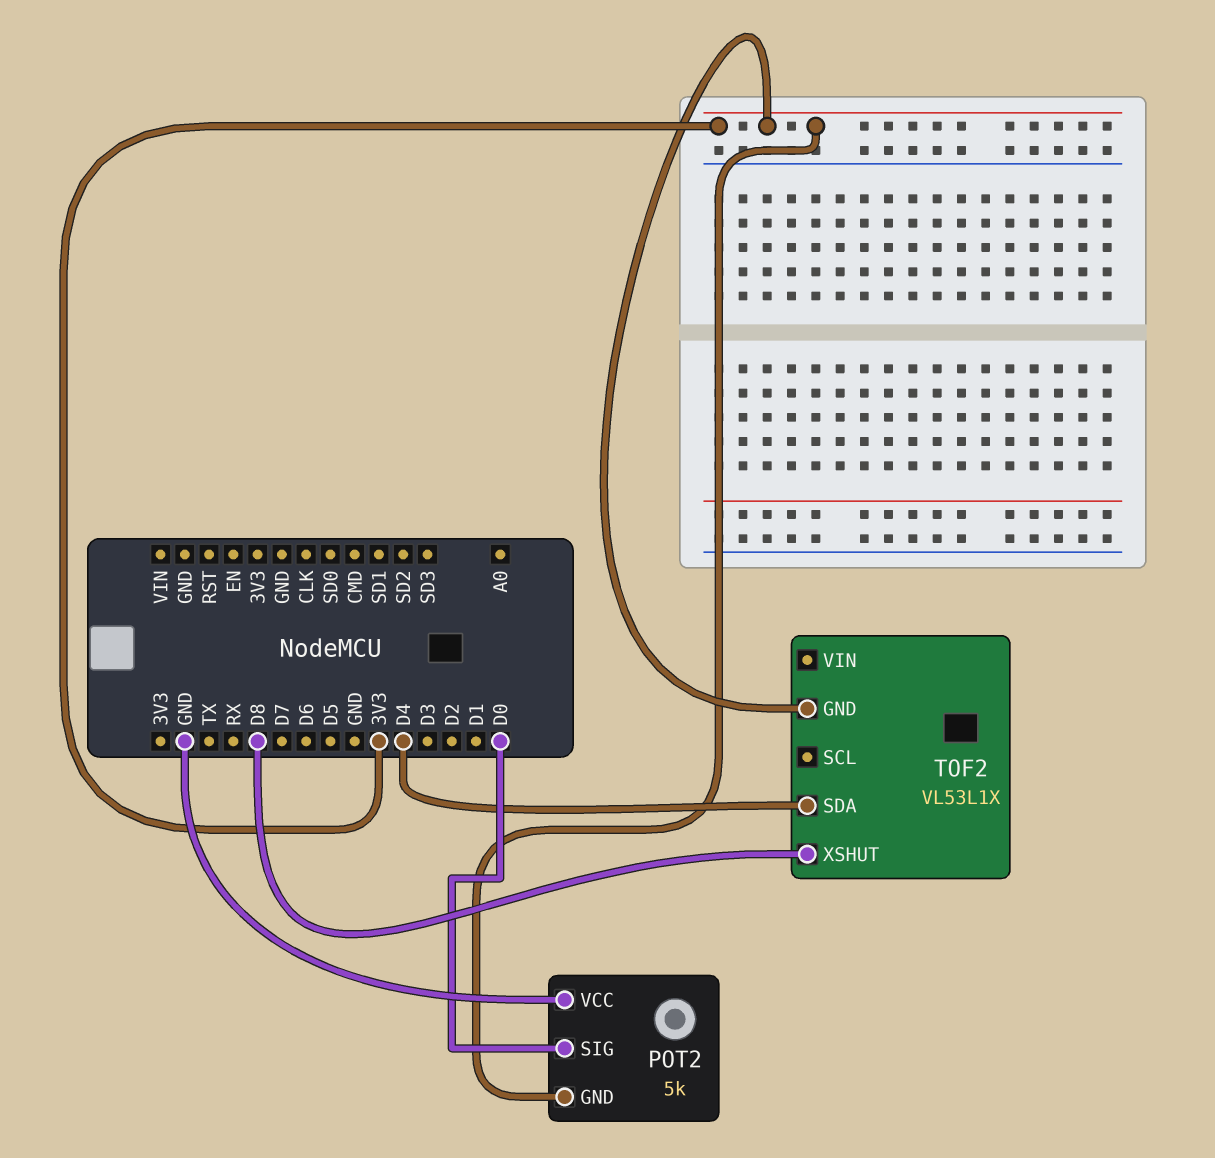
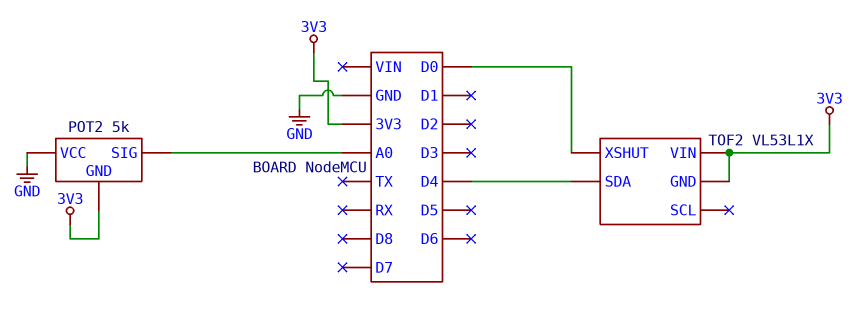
POT2 pin SIG: D0 -> A0
TOF2 pin VIN: none -> 3V3
TOF2 pin XSHUT: D8 -> D0

